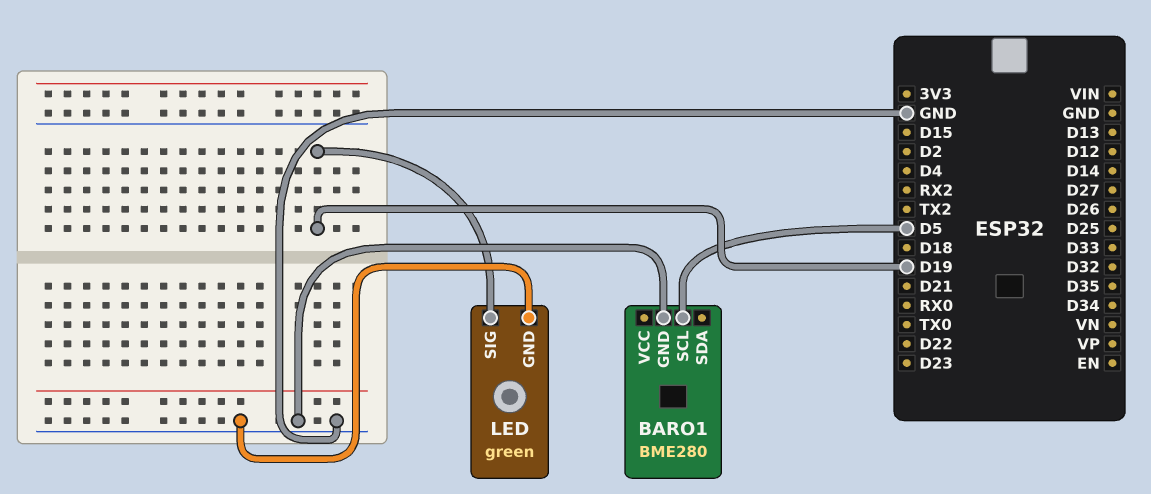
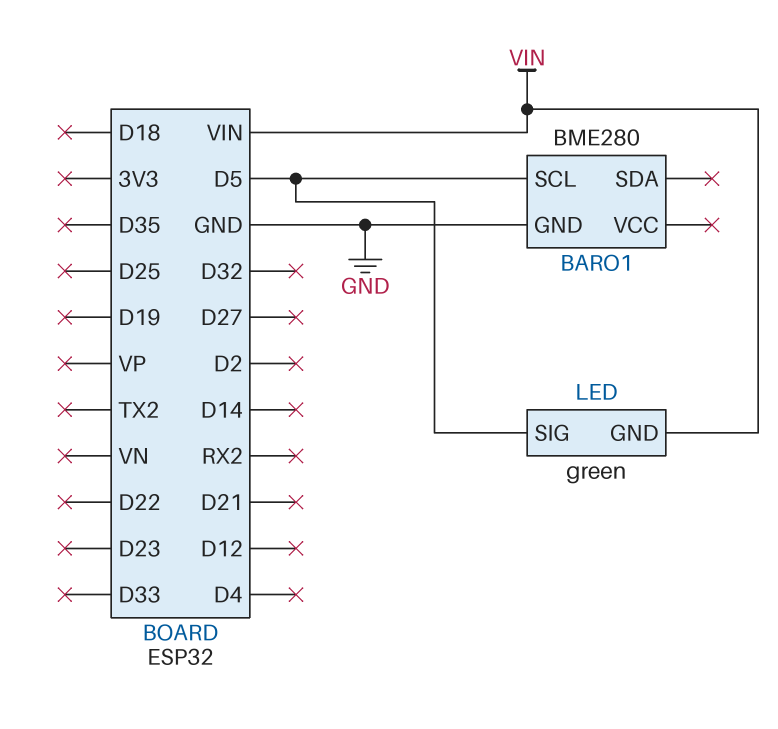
LED pin GND: GND -> VIN
LED pin SIG: D19 -> D5

